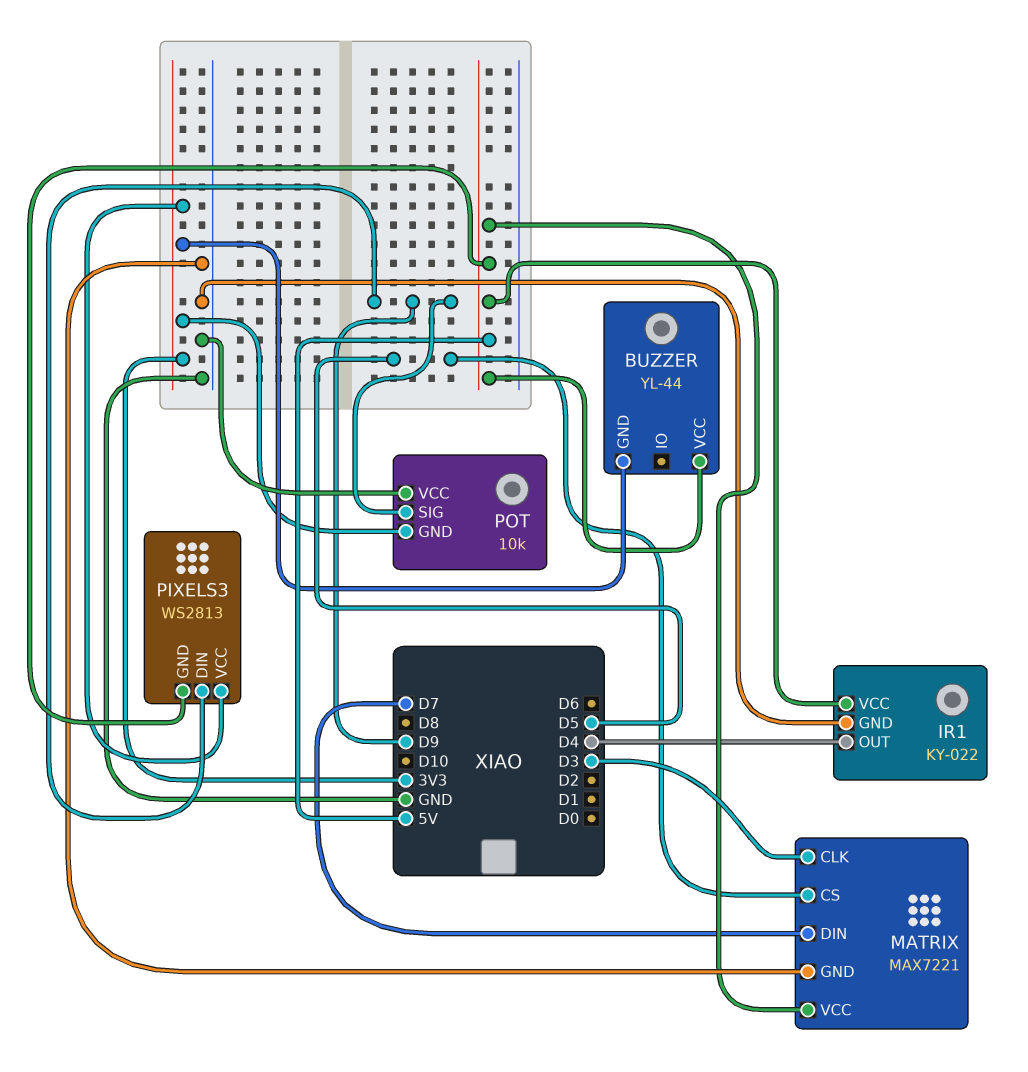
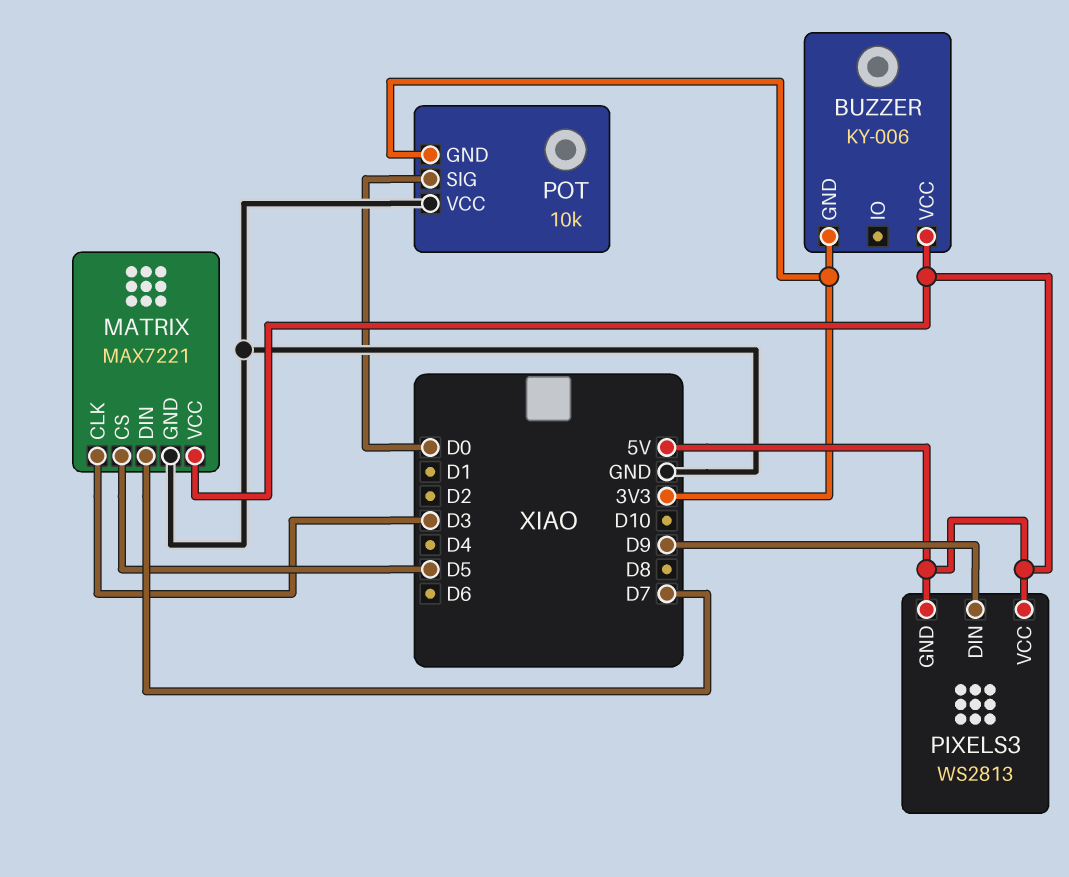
BUZZER: YL-44 -> KY-006
IR1: KY-022 -> none
IR1 pin GND: GND -> none
IR1 pin OUT: D4 -> none
IR1 pin VCC: 5V -> none
PIXELS3 pin VCC: 3V3 -> 5V
POT pin SIG: D9 -> D0

